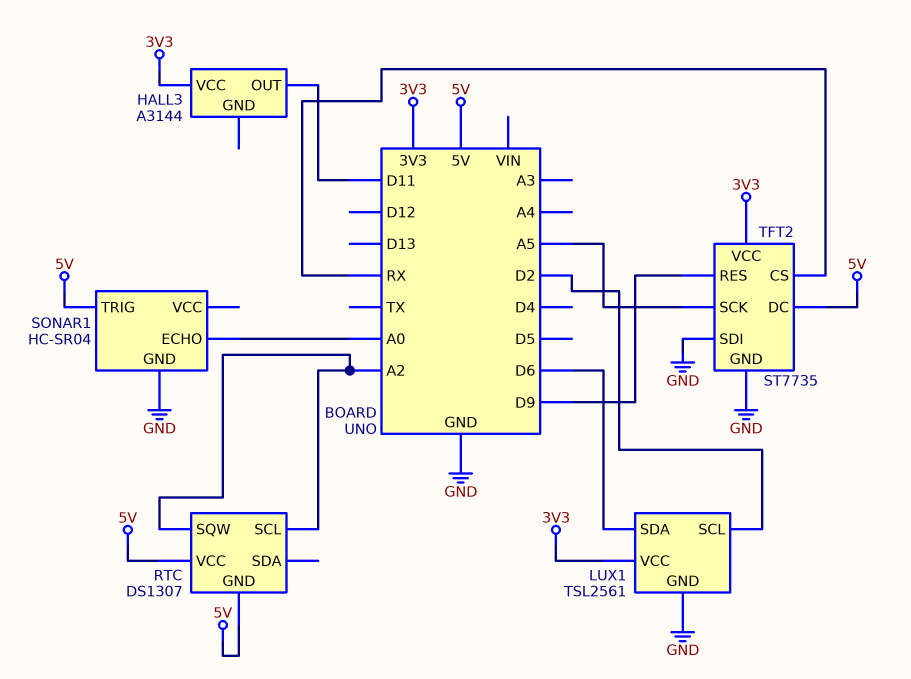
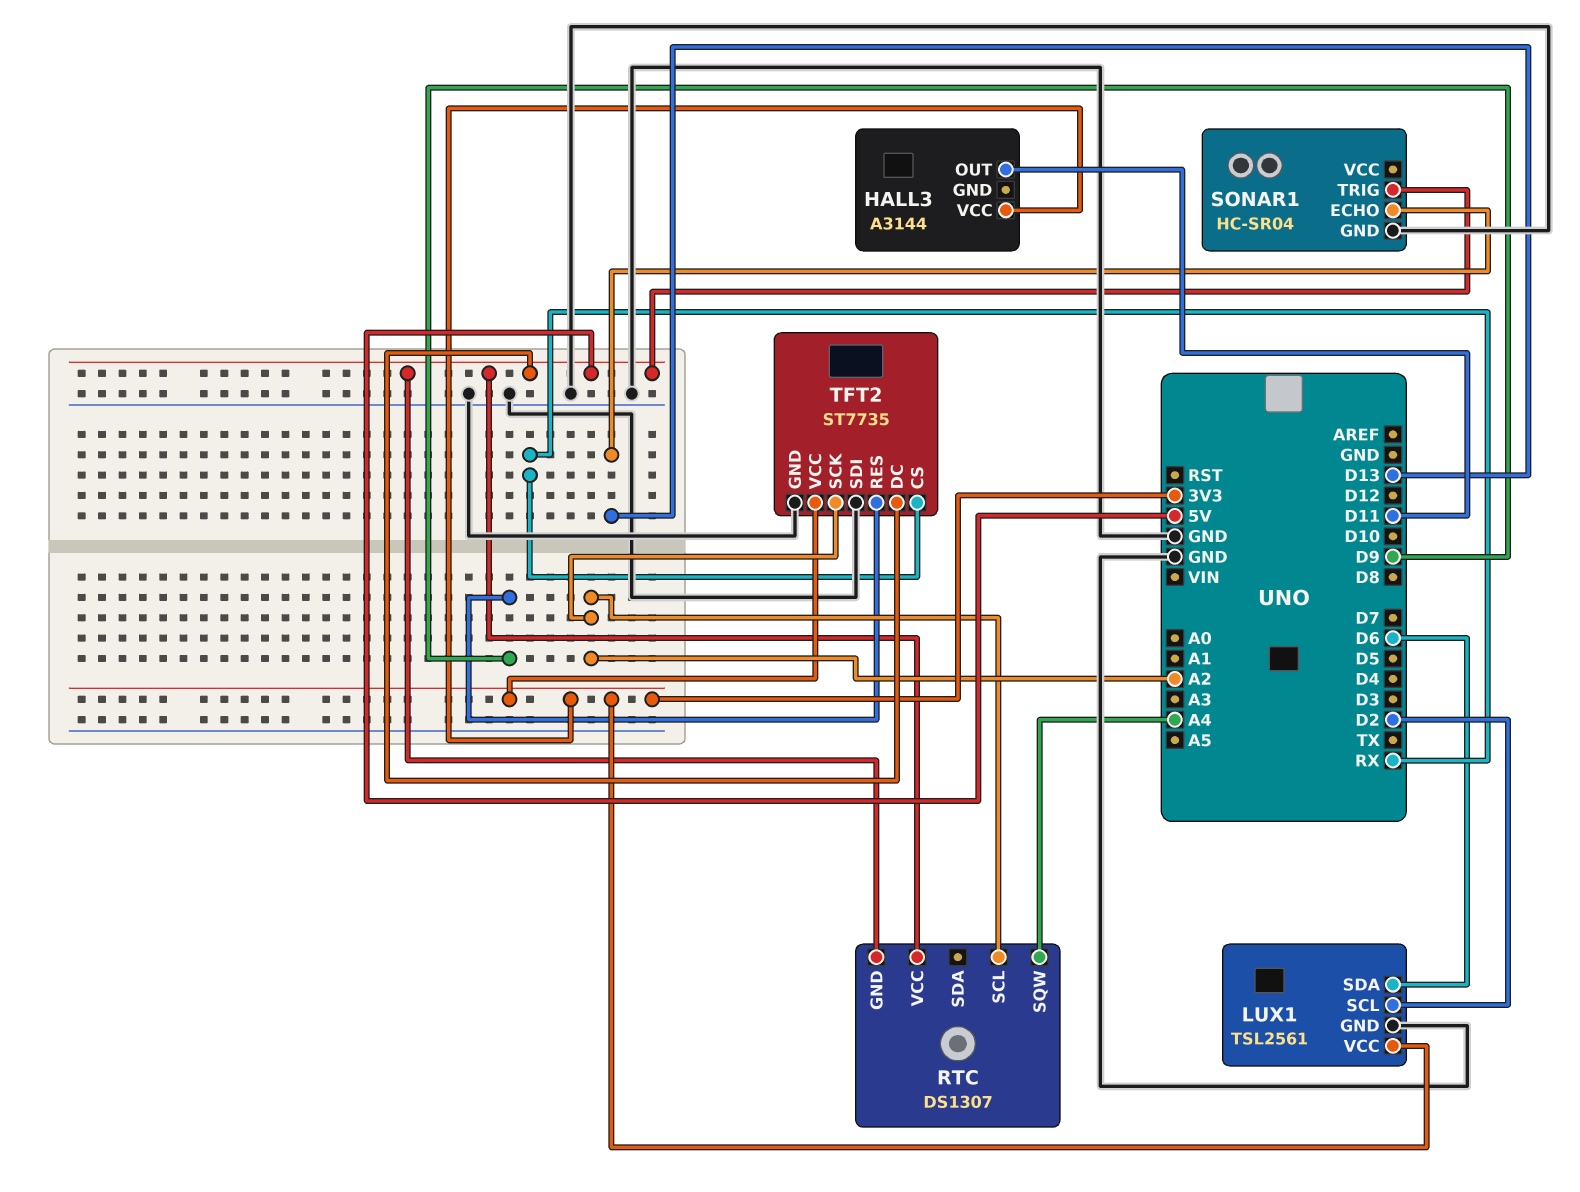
RTC pin SQW: A2 -> A4
SONAR1 pin ECHO: A0 -> D13
TFT2 pin SCK: A5 -> A2

